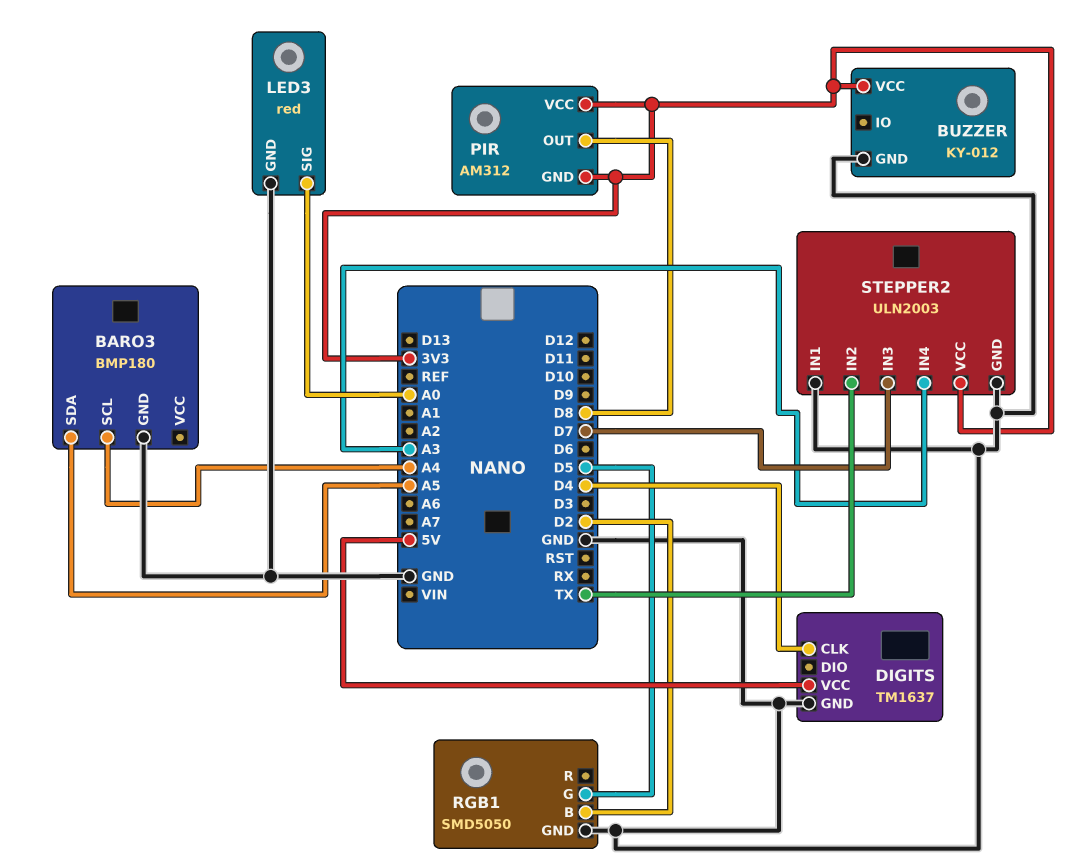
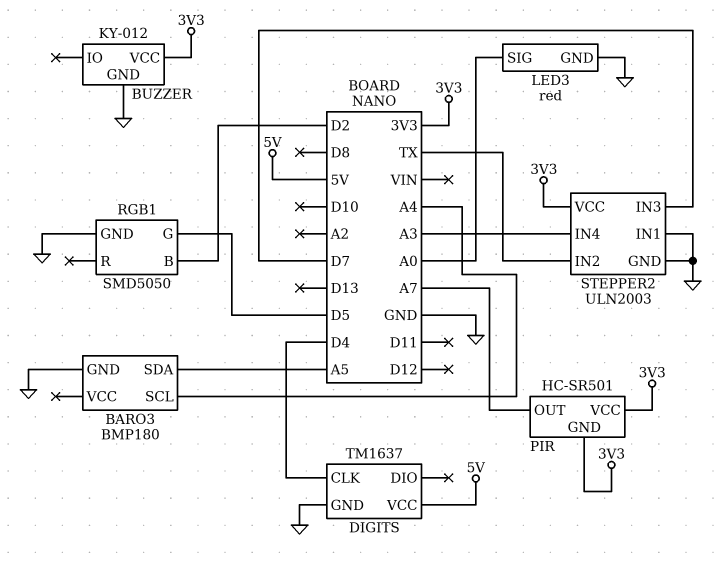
PIR: AM312 -> HC-SR501
PIR pin OUT: D8 -> A7

